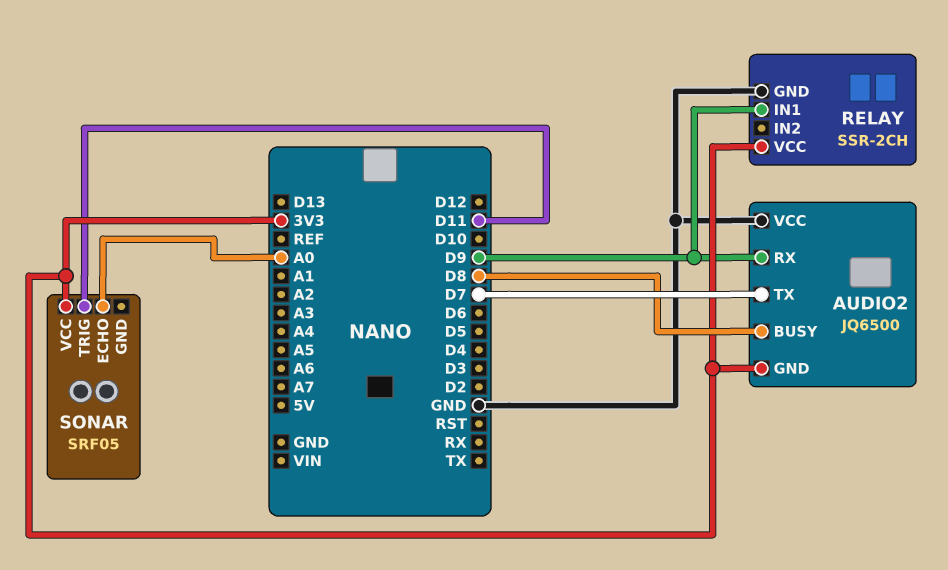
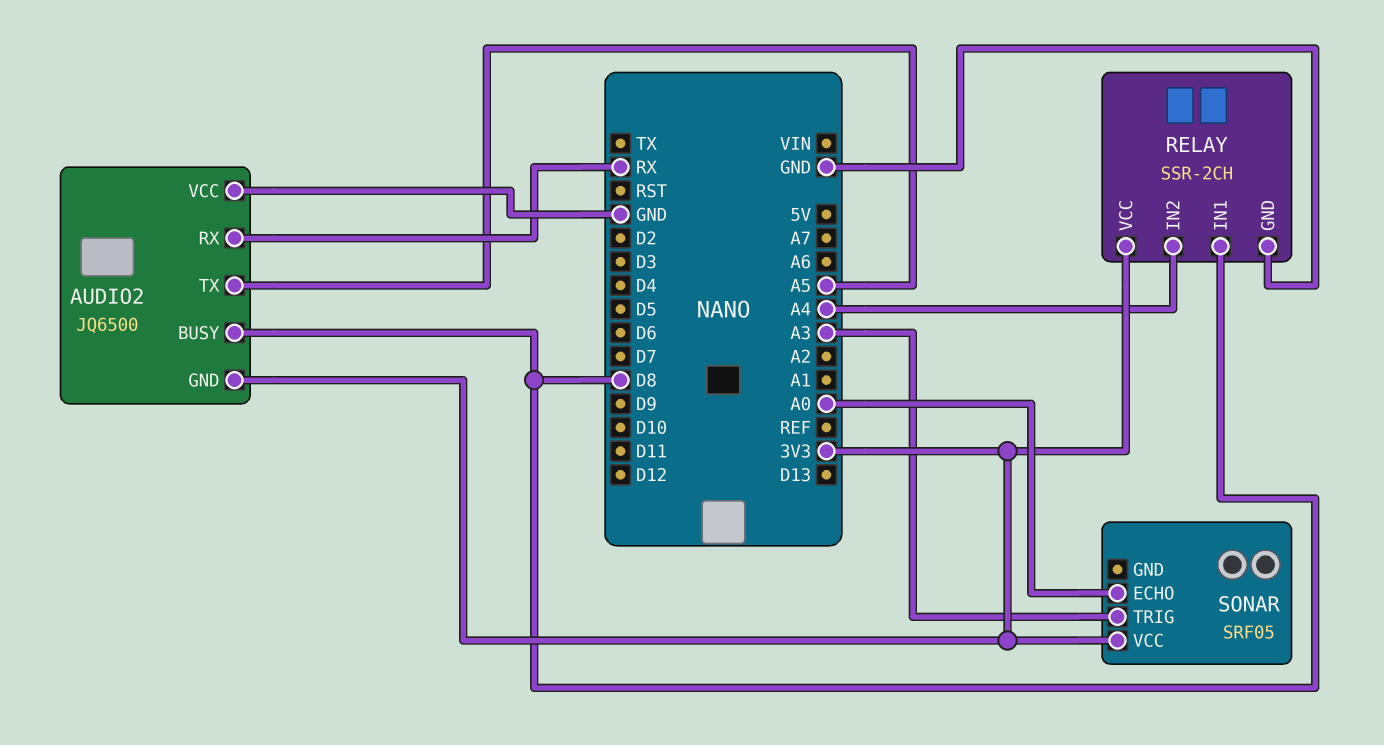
AUDIO2 pin RX: D9 -> RX
AUDIO2 pin TX: D7 -> A5
RELAY pin IN1: D9 -> D8
RELAY pin IN2: none -> A4
SONAR pin TRIG: D11 -> A3

